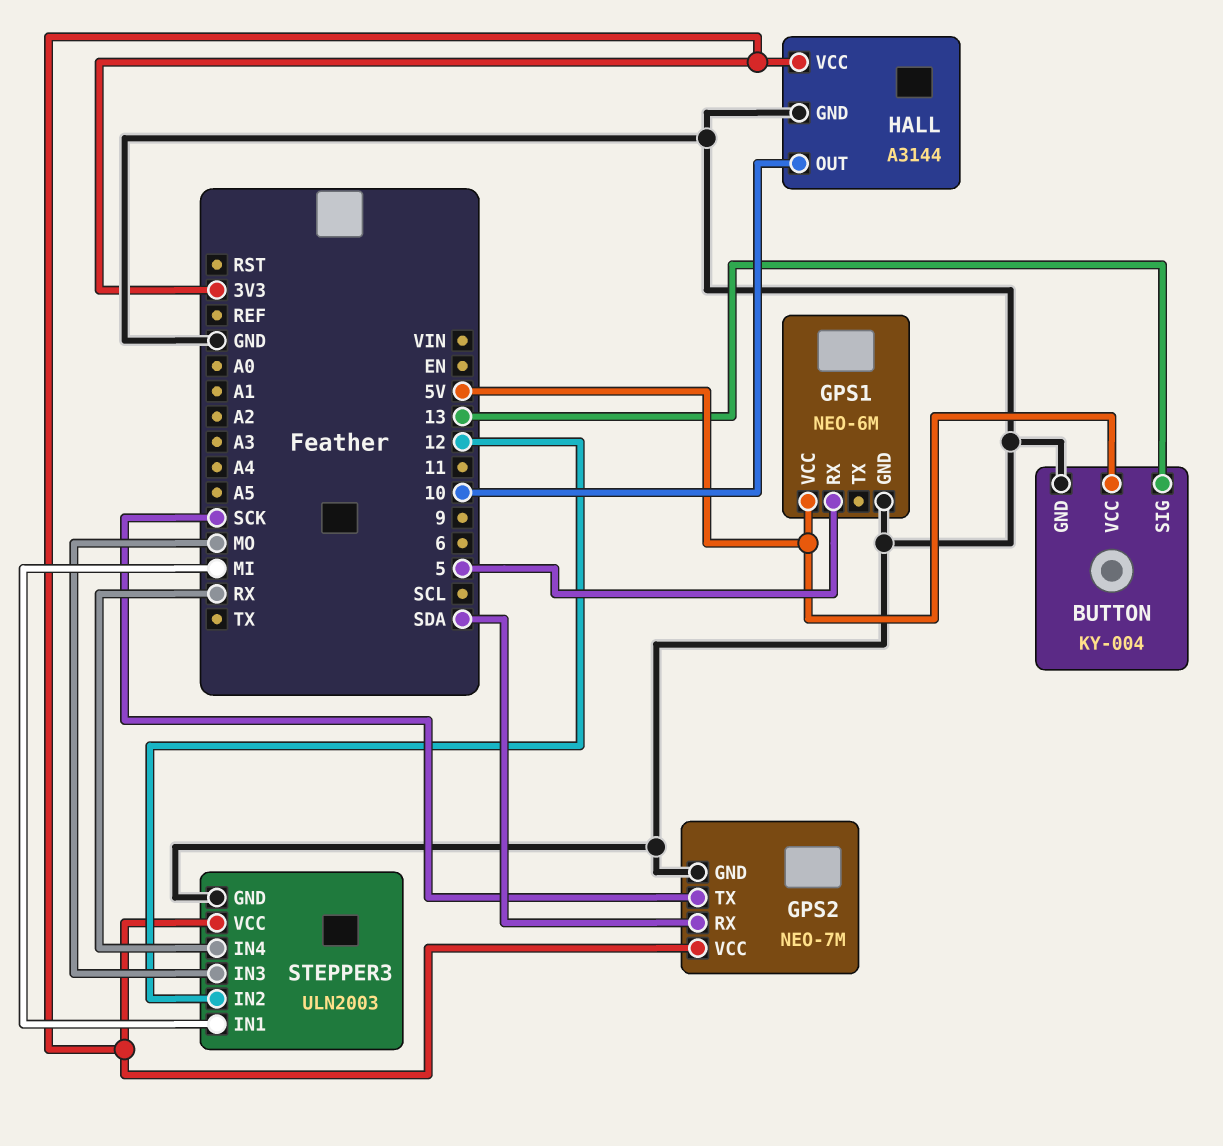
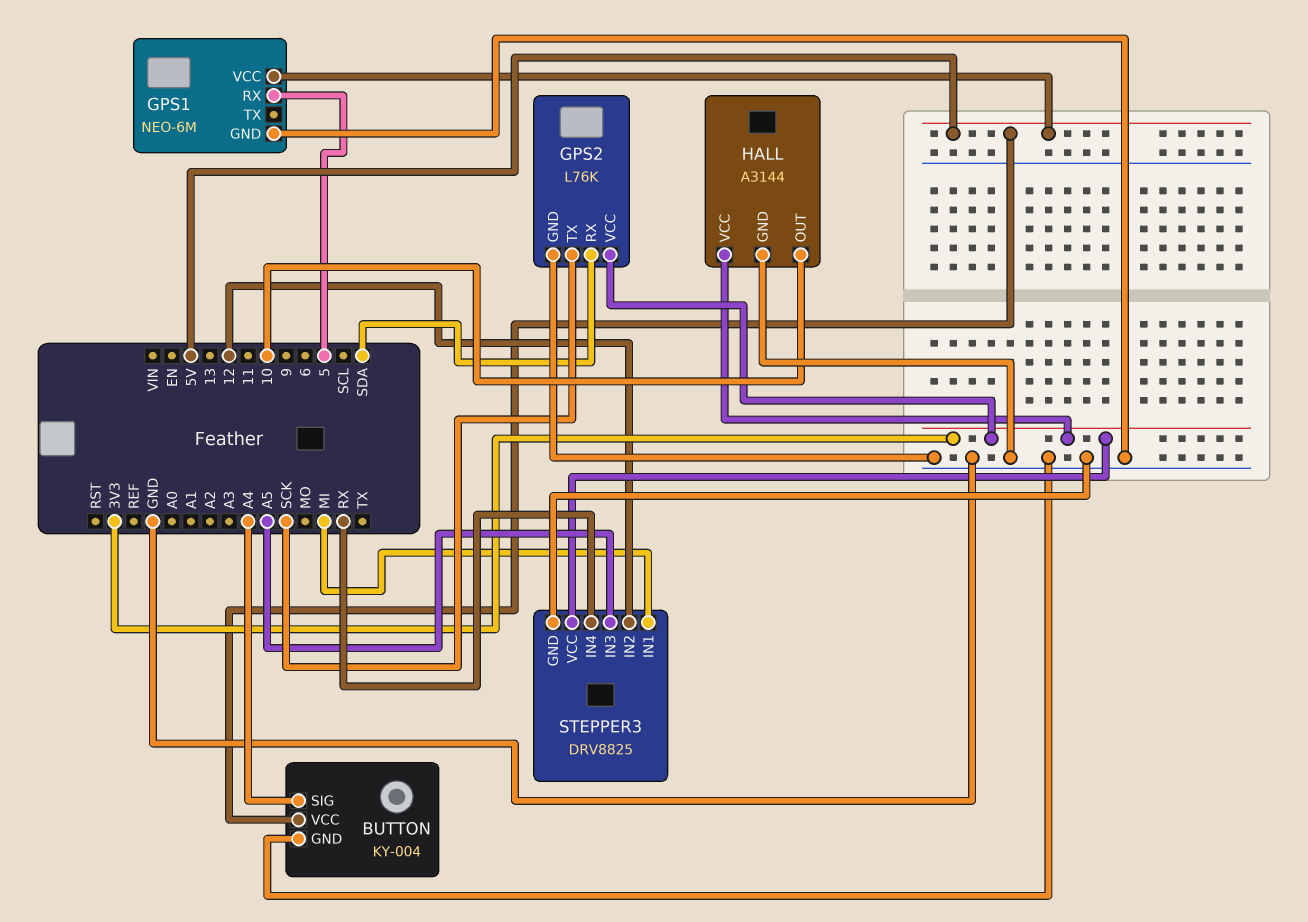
BUTTON pin SIG: 13 -> A4
GPS2: NEO-7M -> L76K
STEPPER3: ULN2003 -> DRV8825
STEPPER3 pin IN3: MO -> A5

